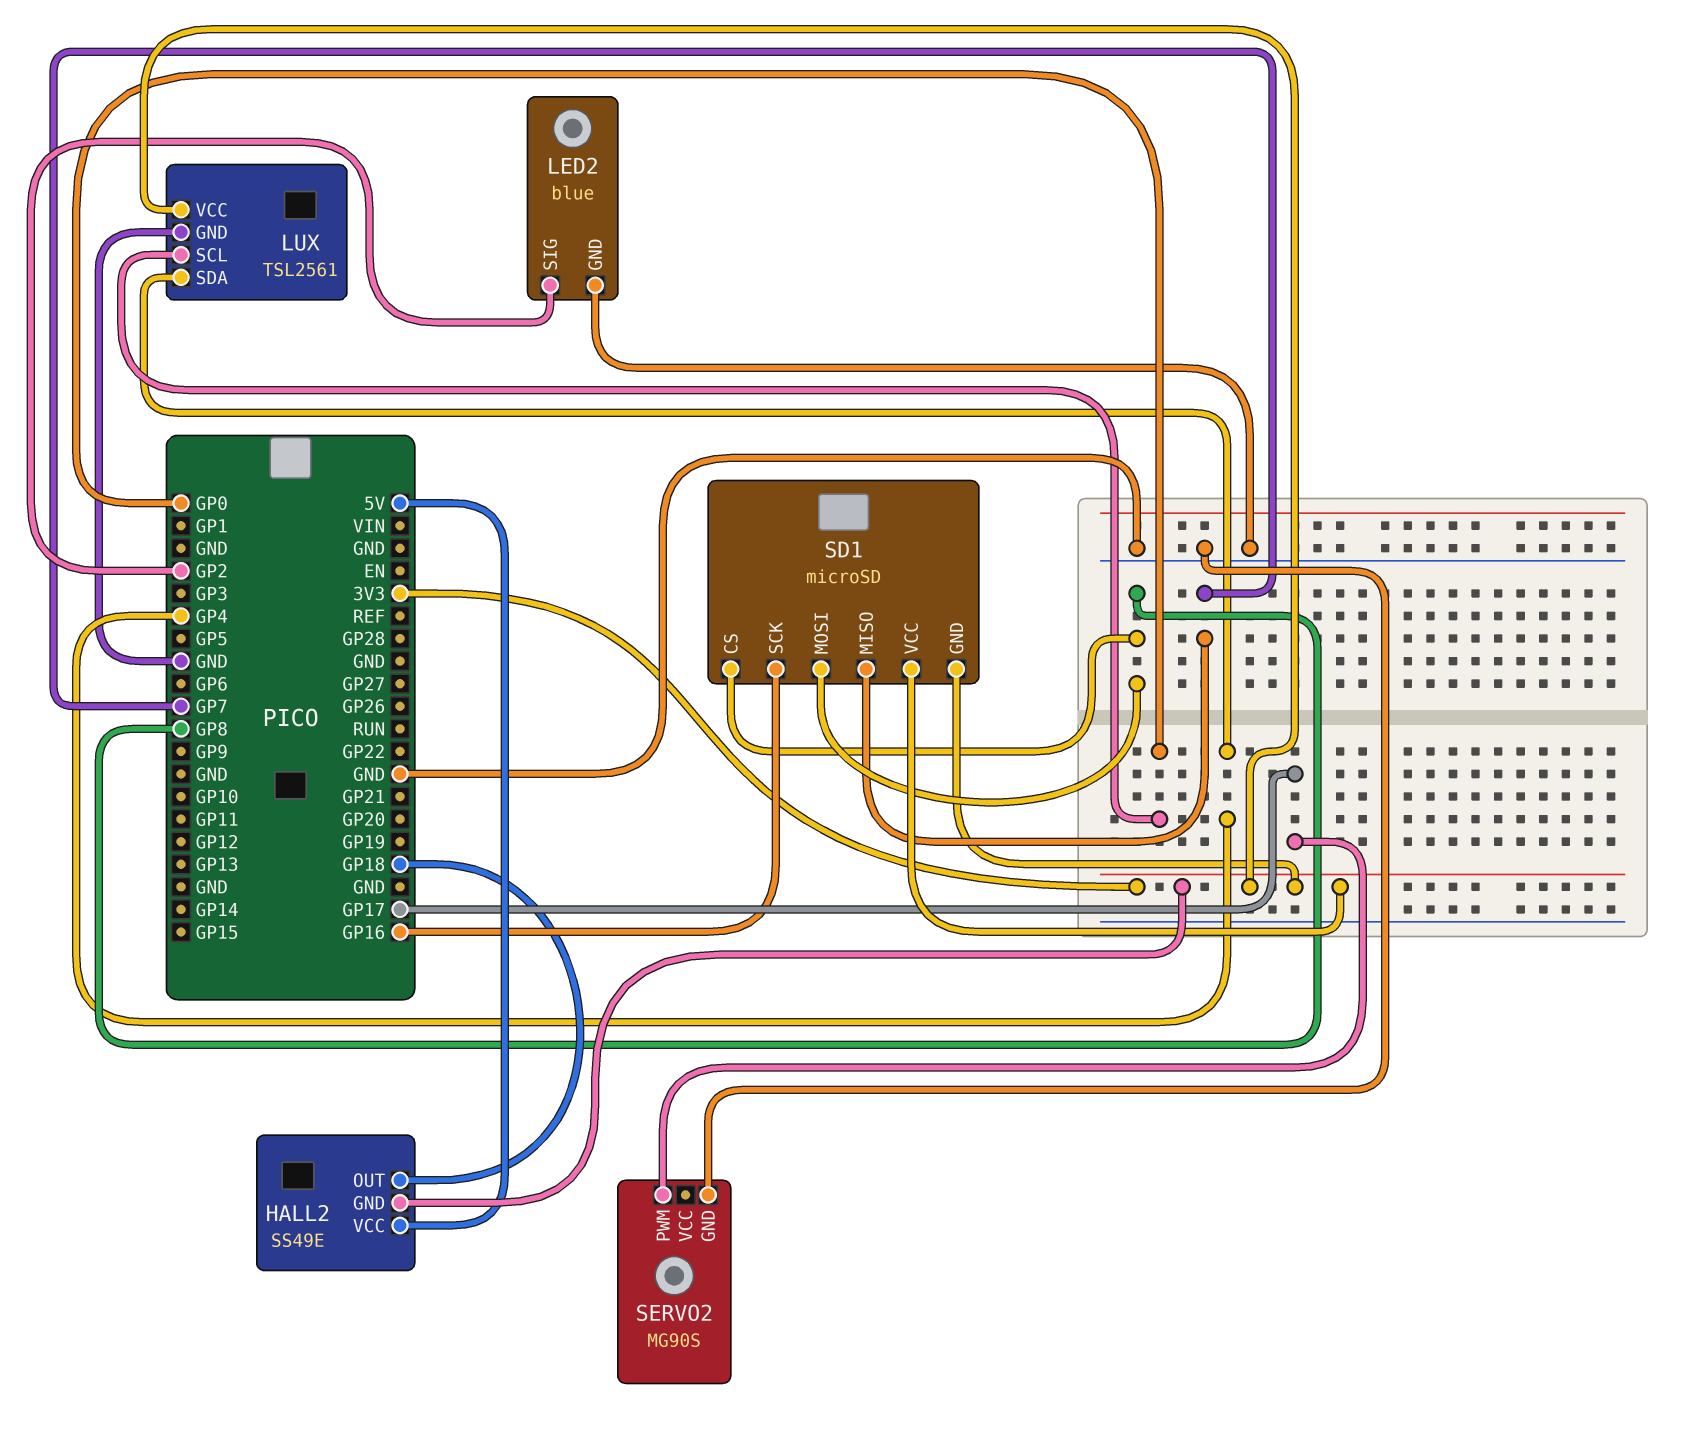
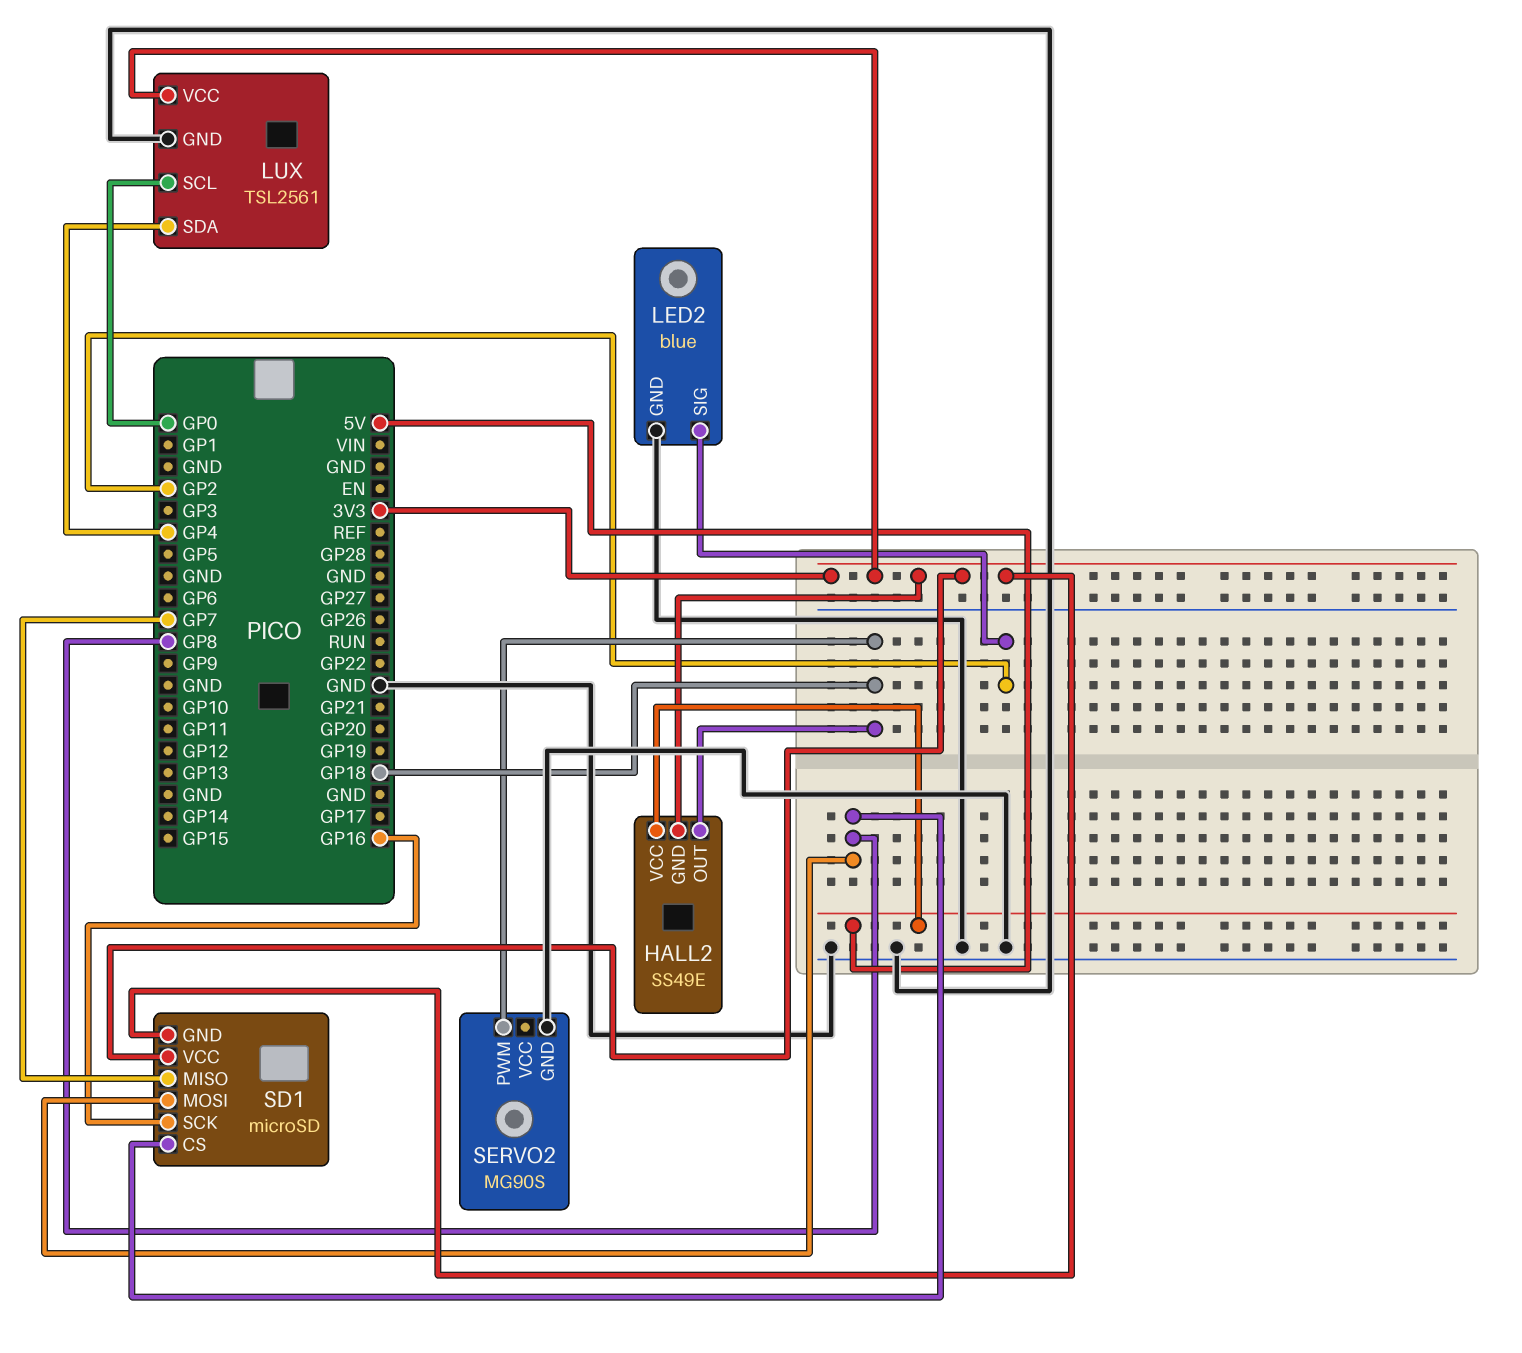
SERVO2 pin PWM: GP17 -> GP18

